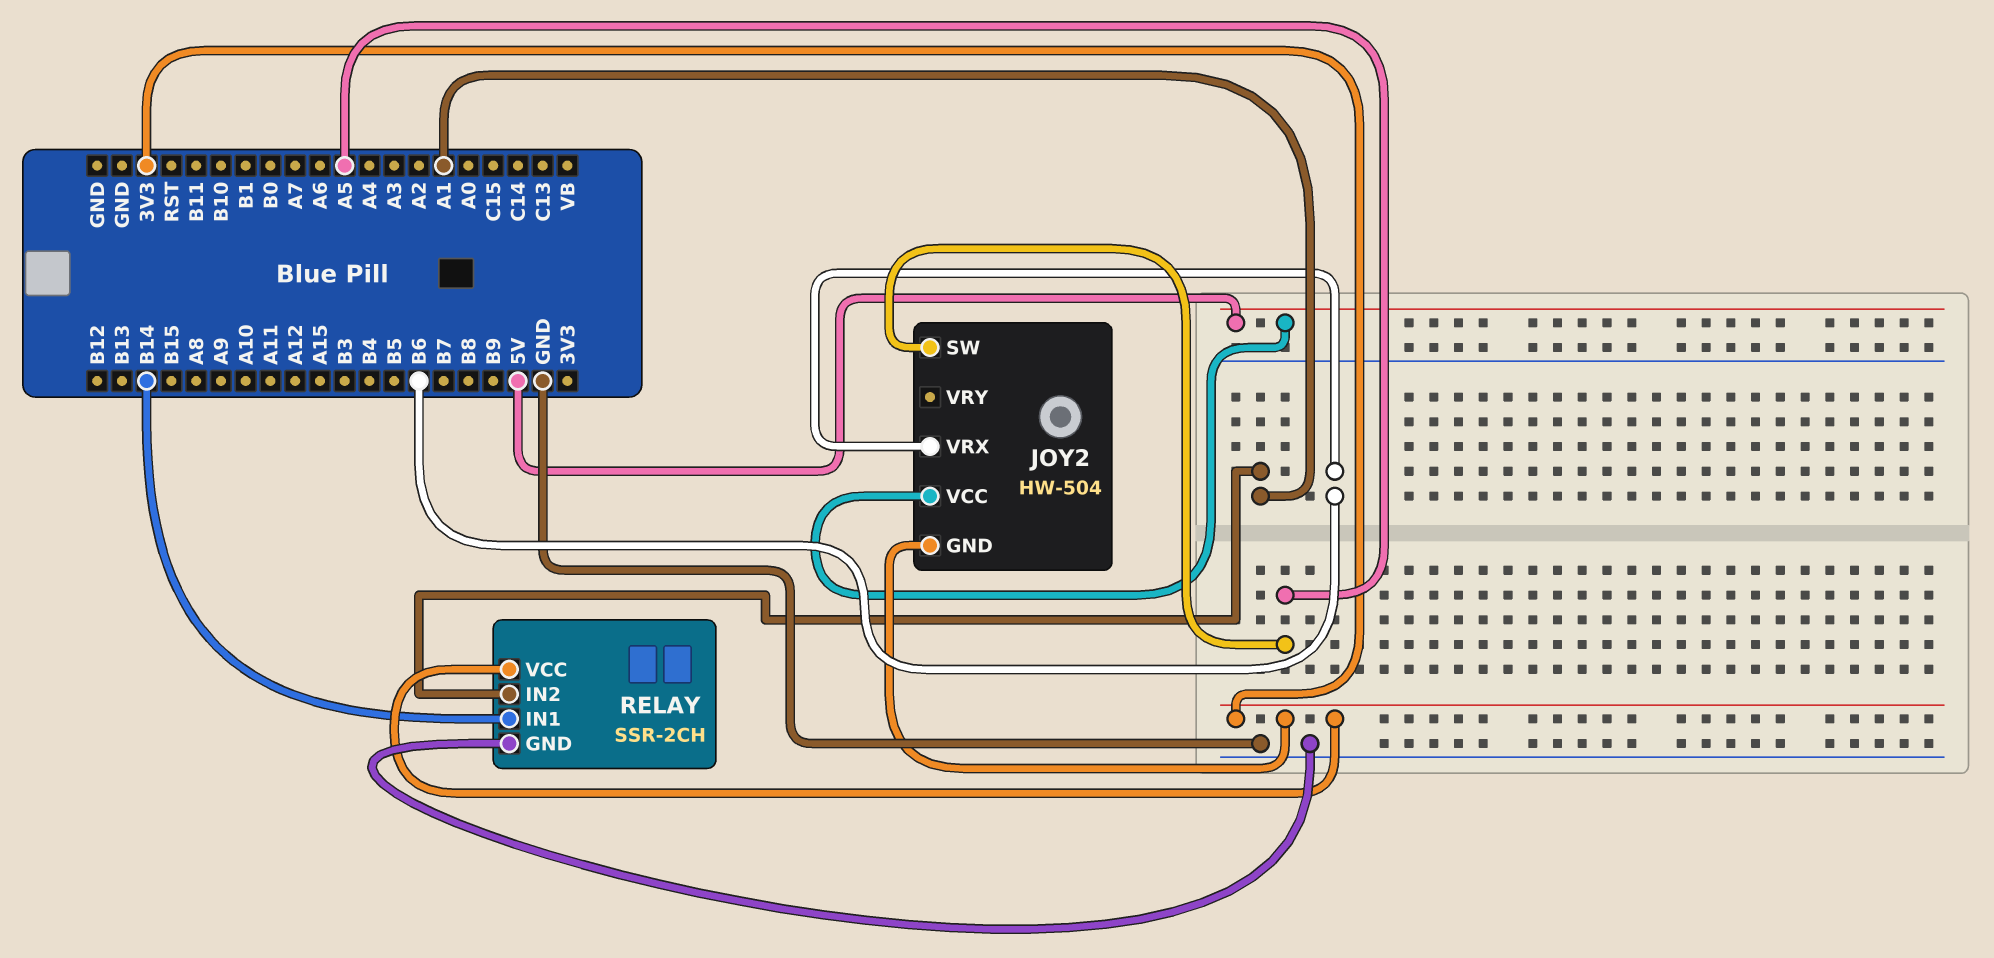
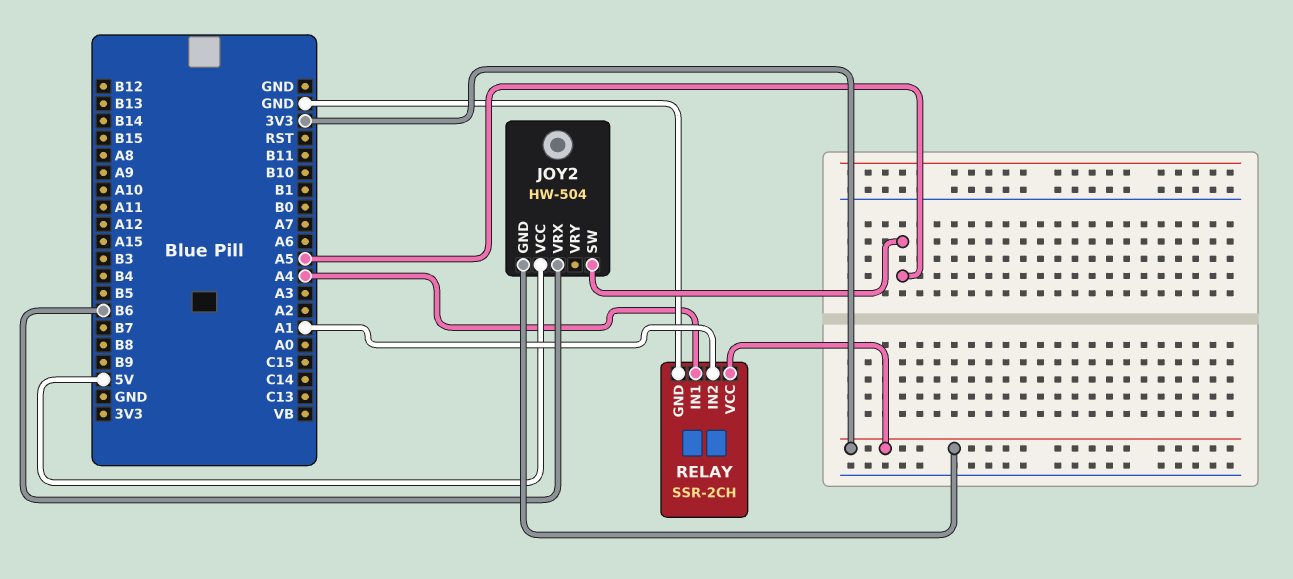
RELAY pin IN1: B14 -> A4

